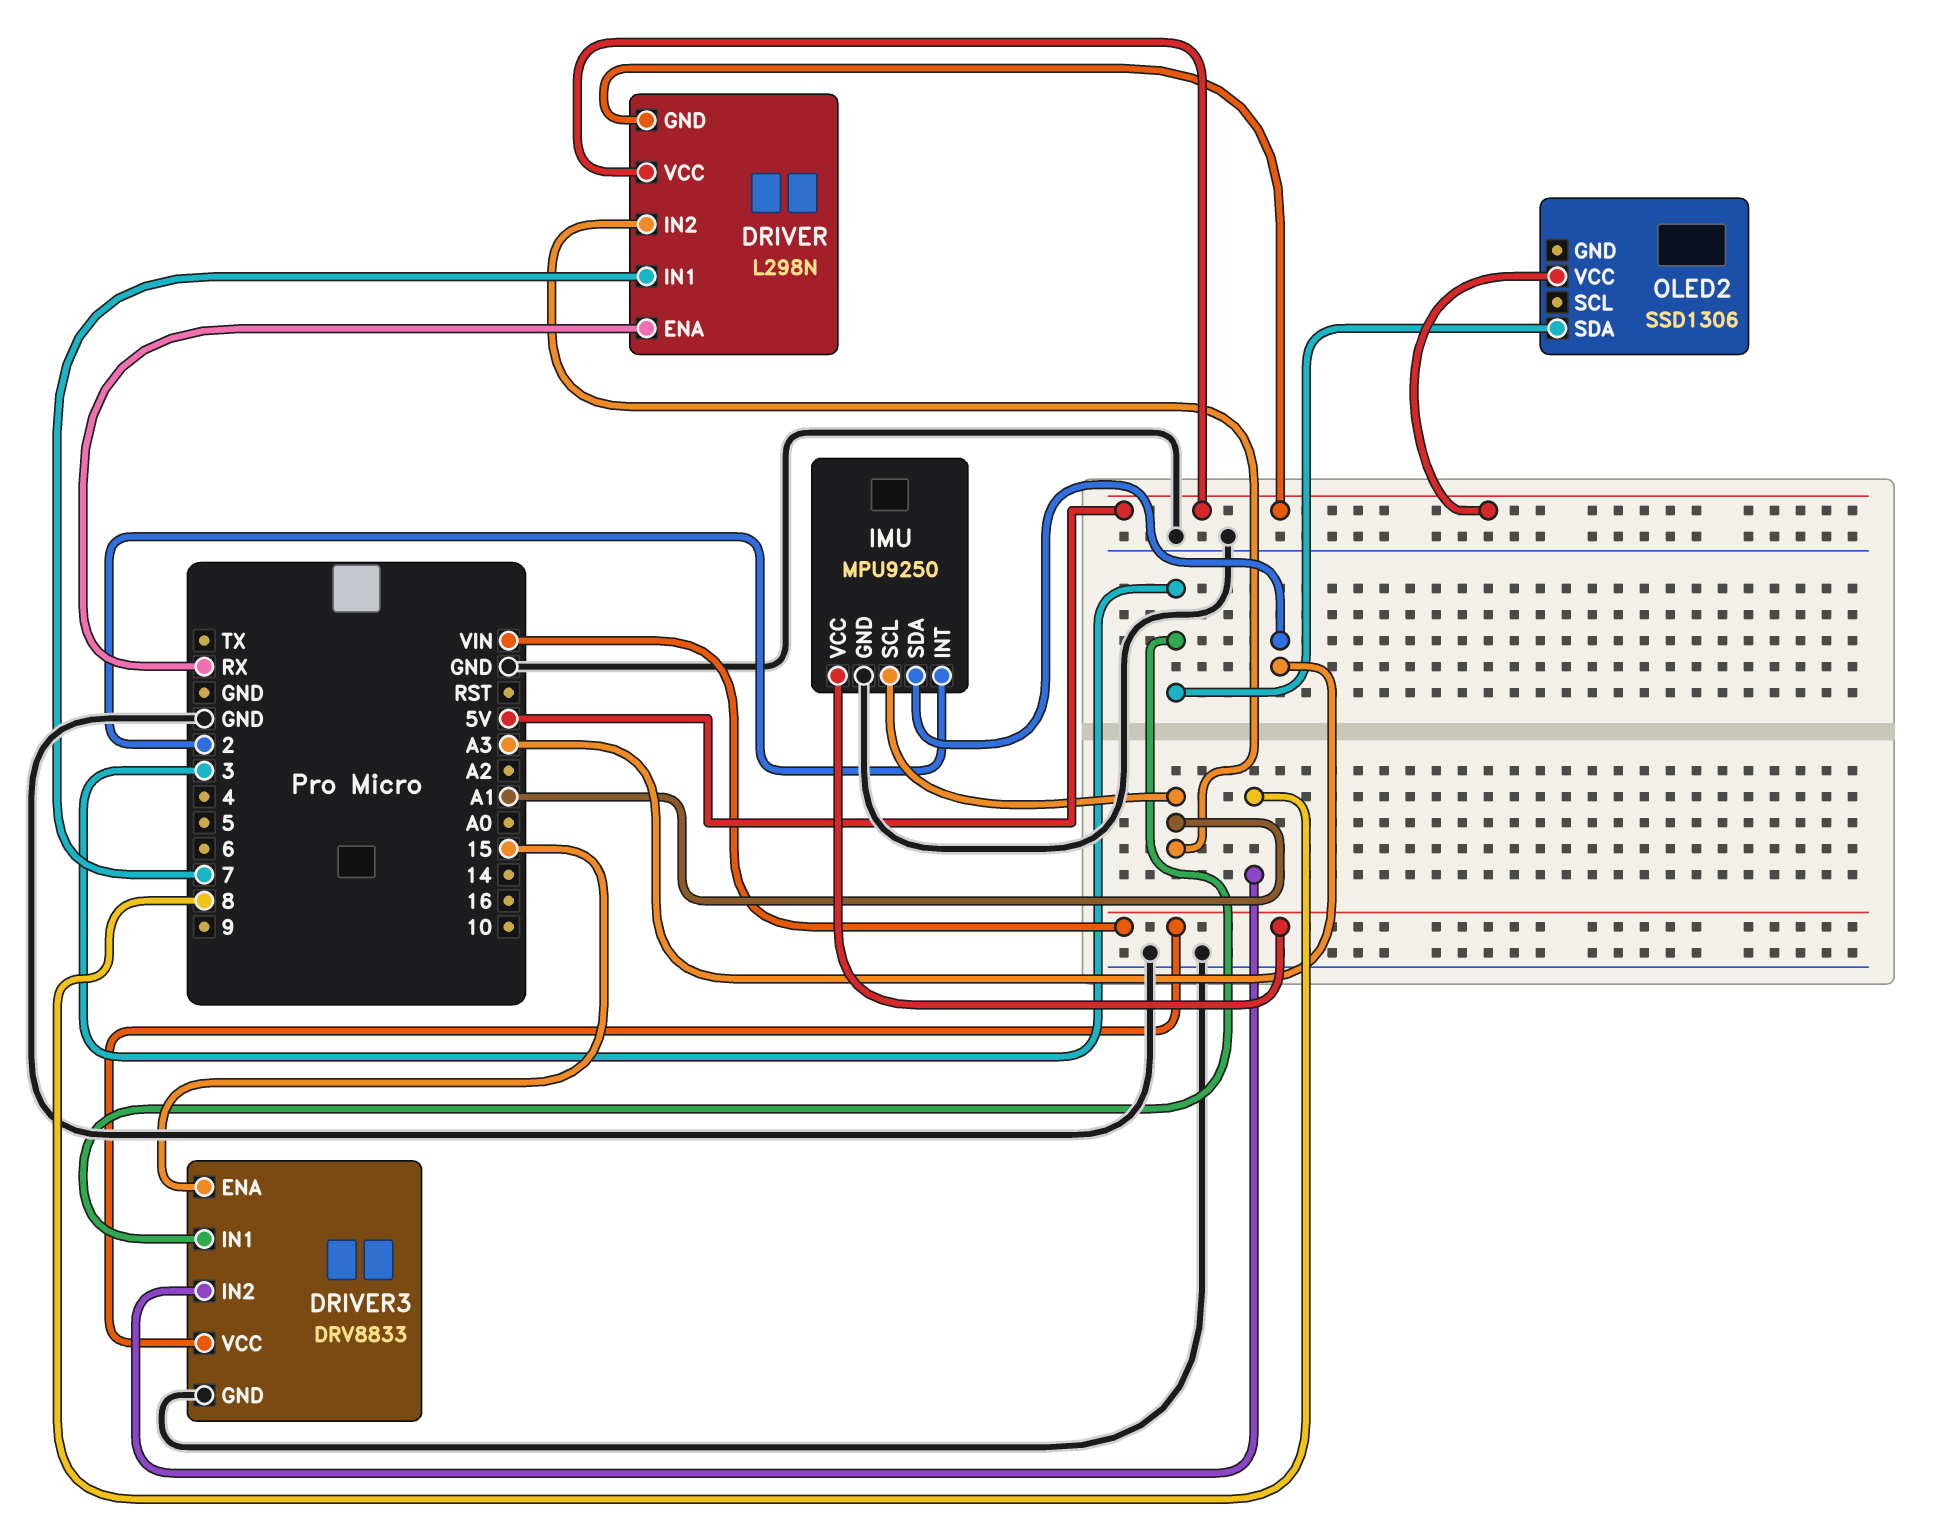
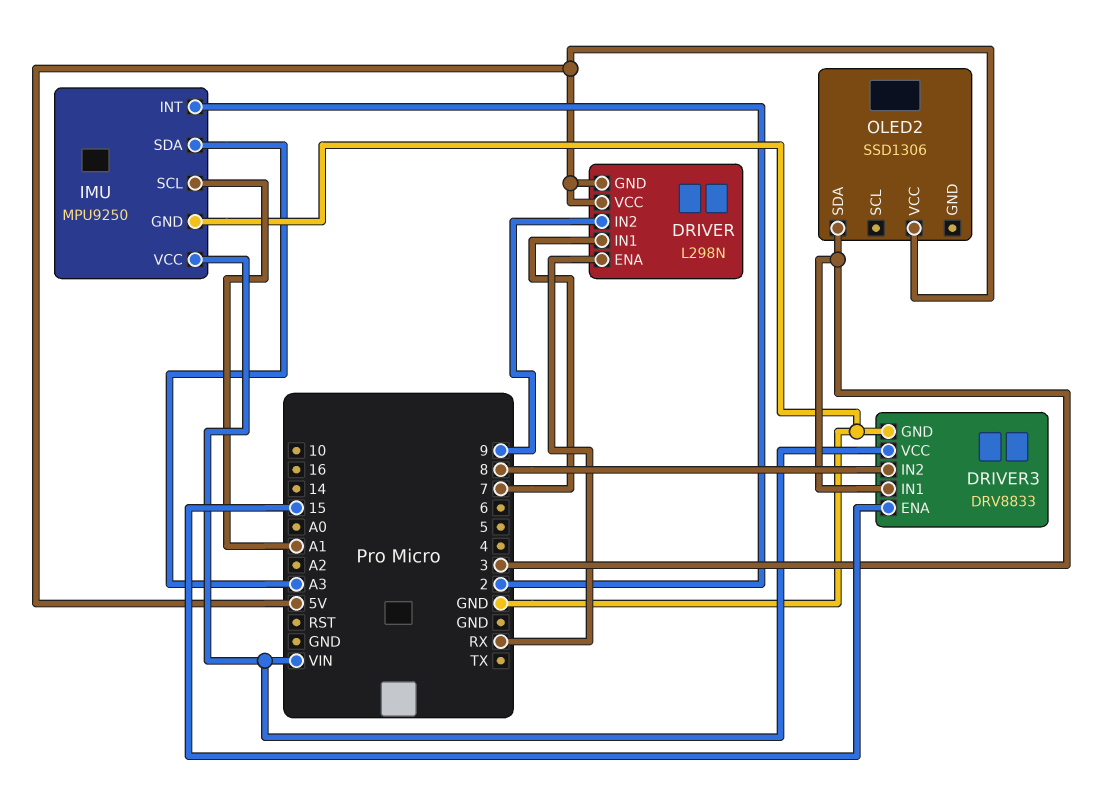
DRIVER pin IN2: A1 -> 9

